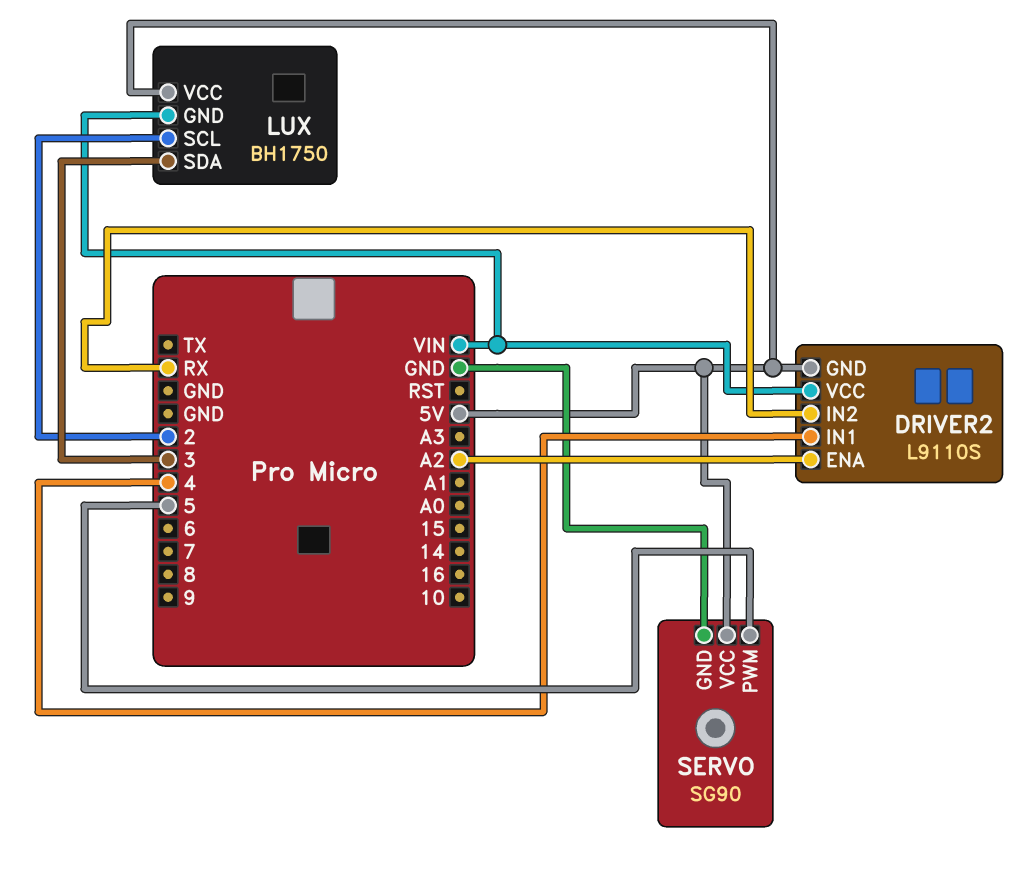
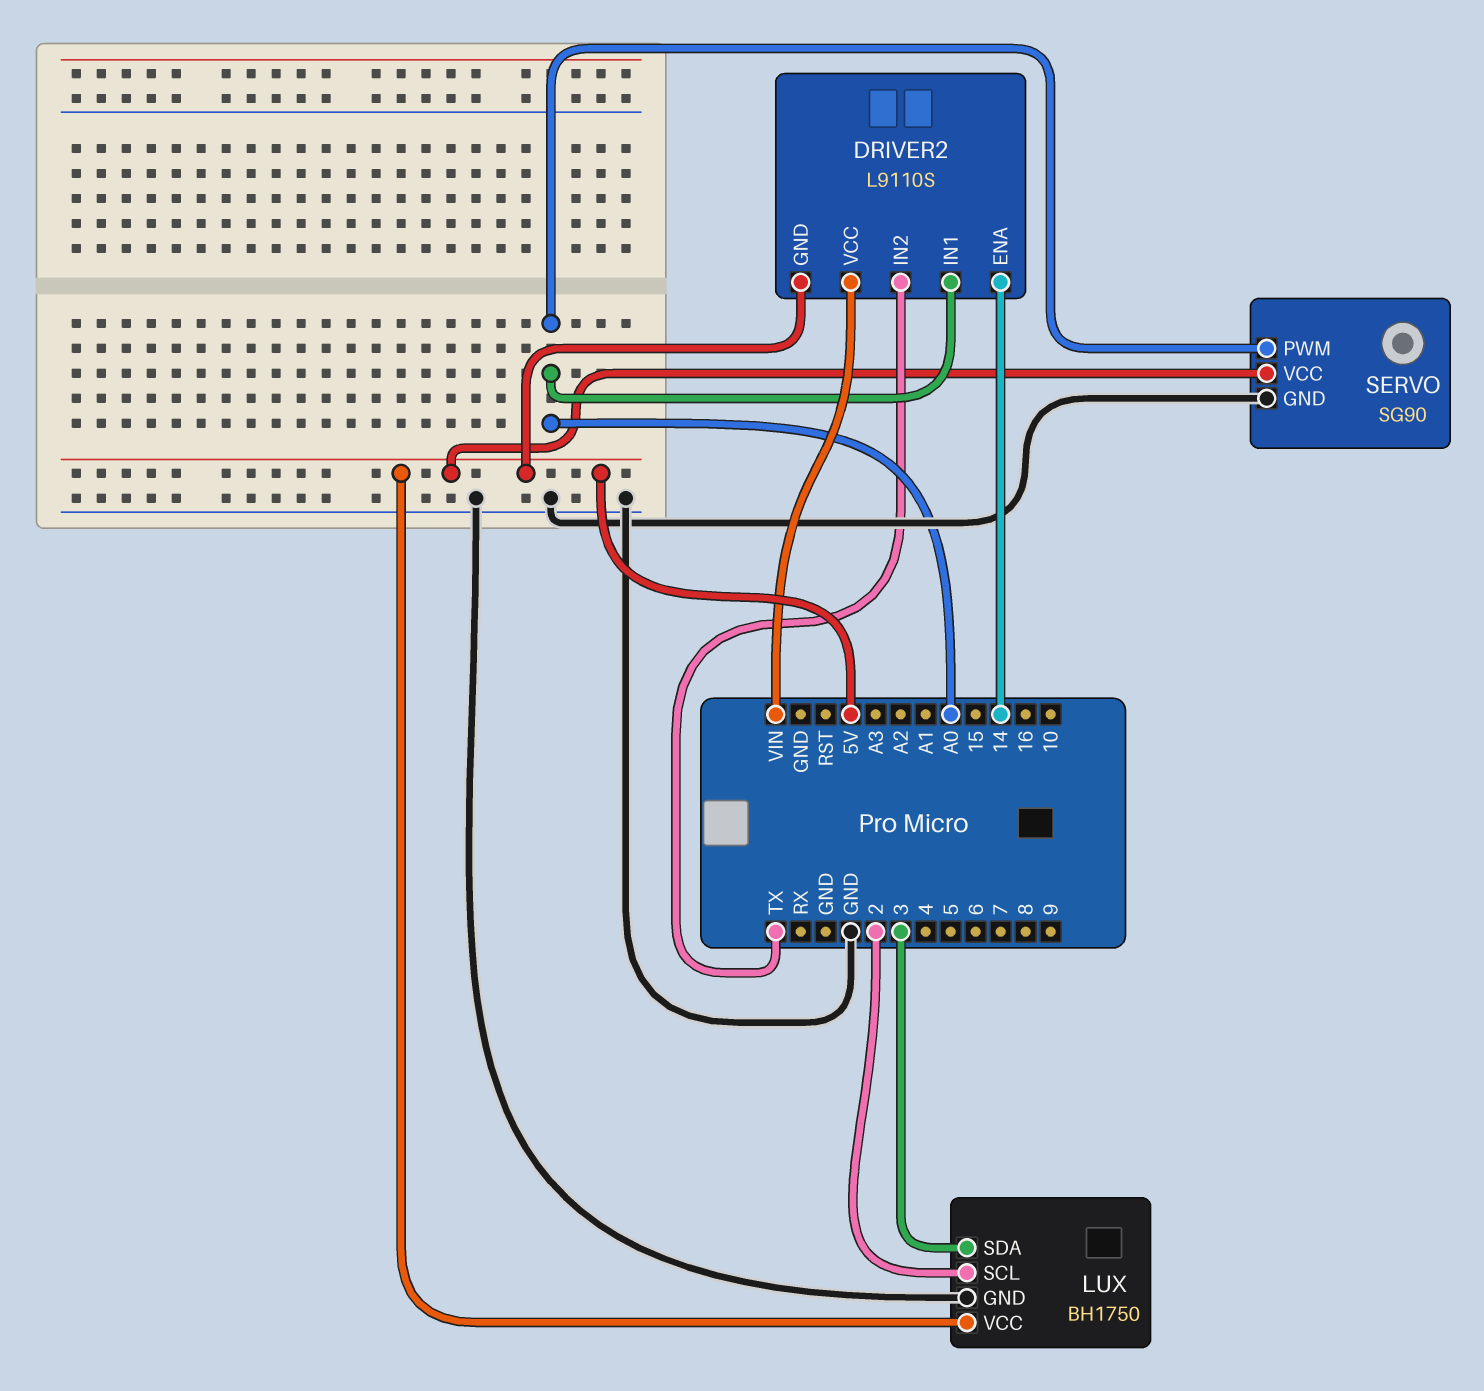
DRIVER2 pin ENA: A2 -> 14
DRIVER2 pin IN1: 4 -> A0
DRIVER2 pin IN2: RX -> TX
LUX pin GND: VIN -> GND
SERVO pin PWM: 5 -> A0

